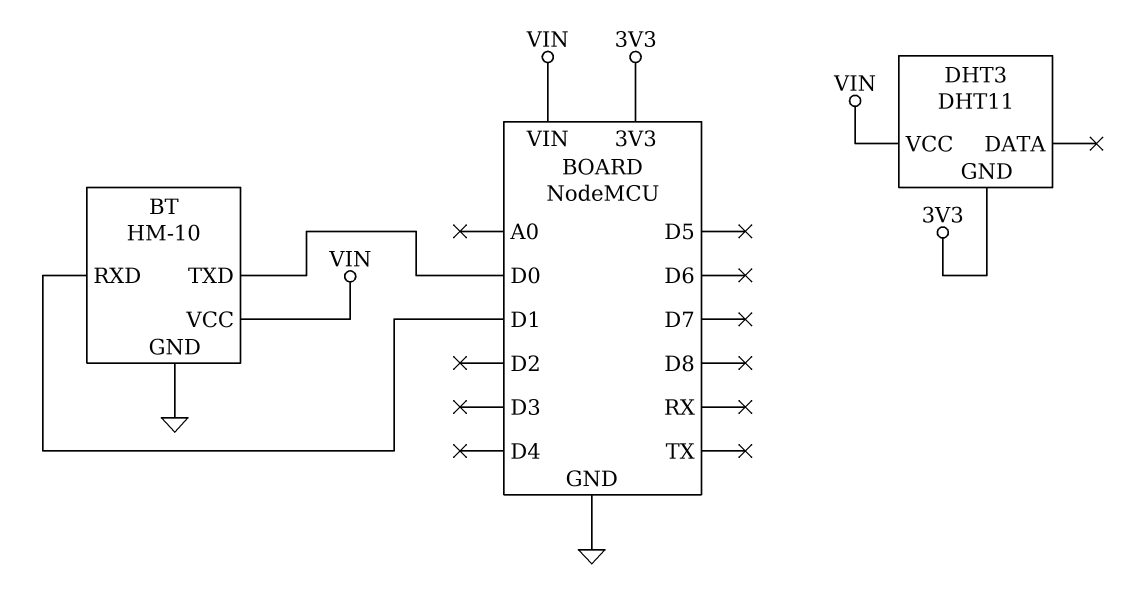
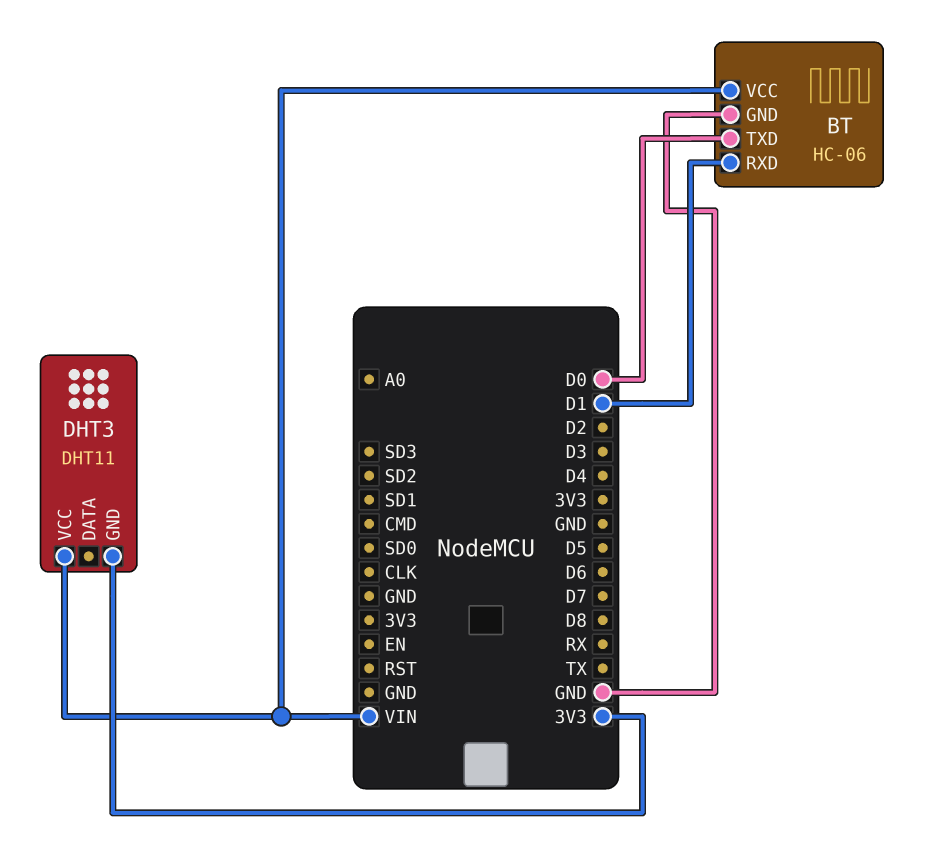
BT: HM-10 -> HC-06

